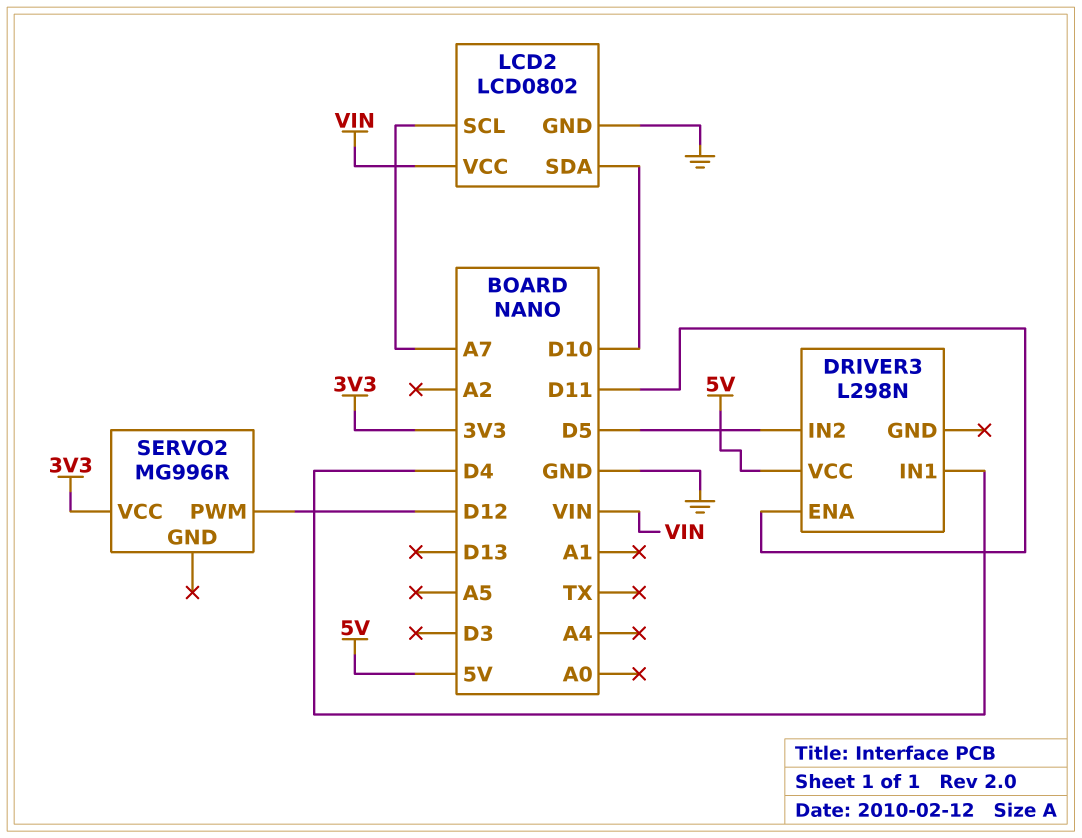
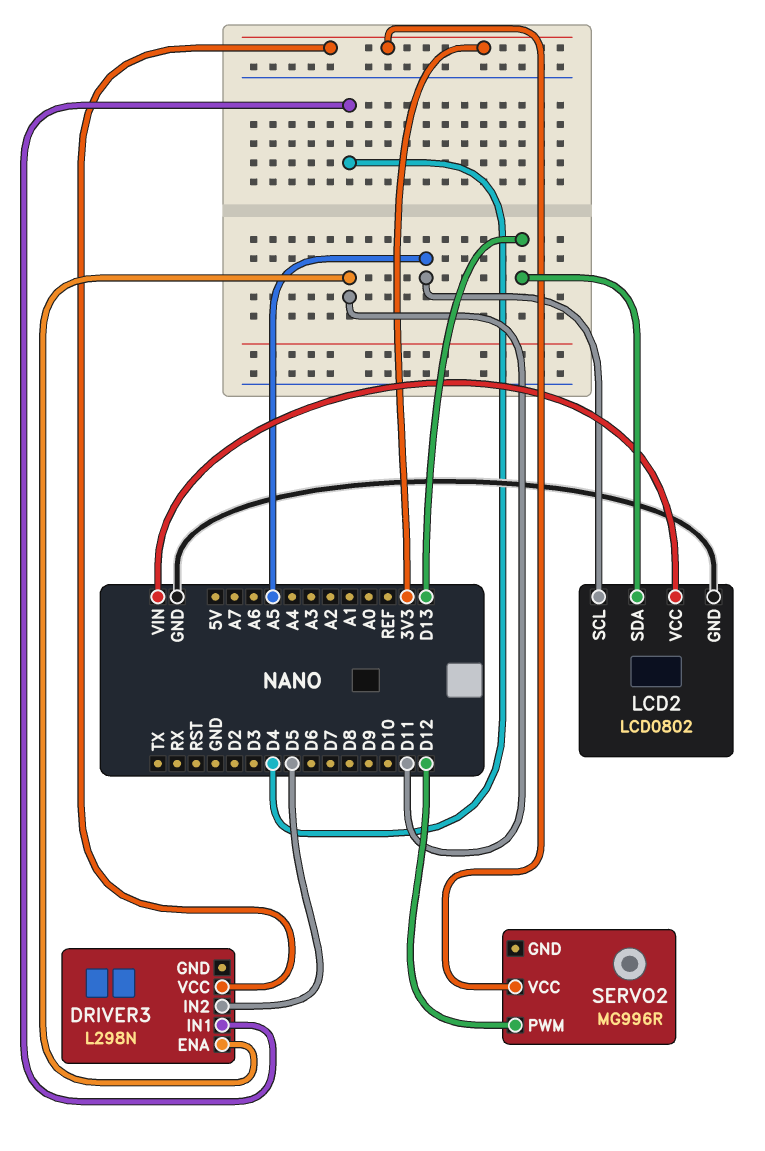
DRIVER3 pin VCC: 5V -> 3V3
LCD2 pin SCL: A7 -> A5
LCD2 pin SDA: D10 -> D13

